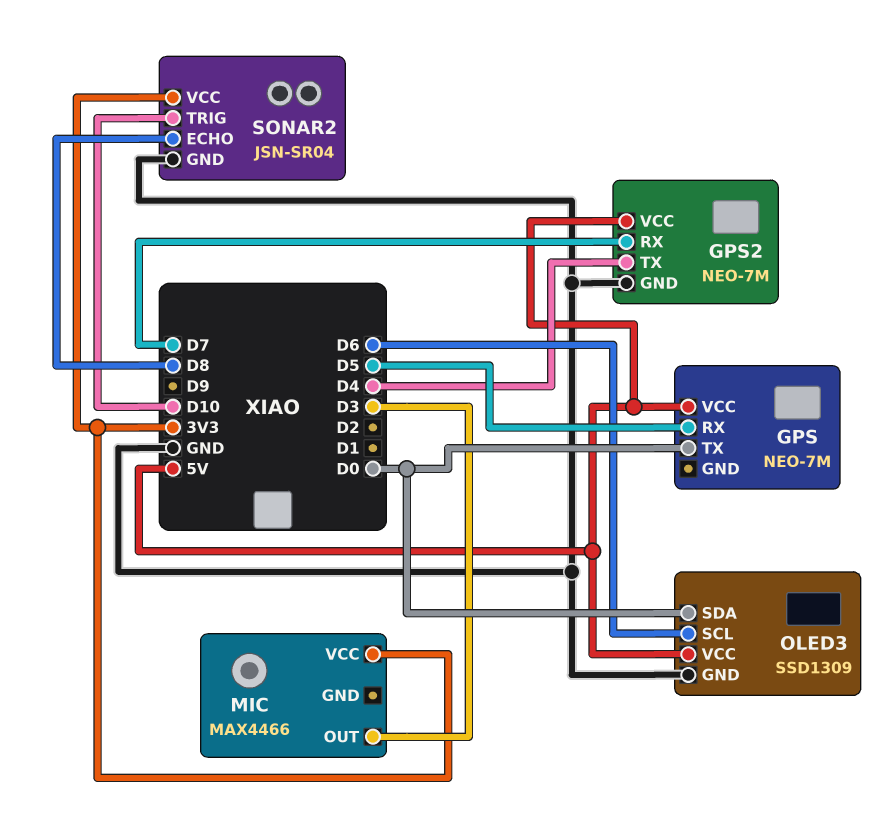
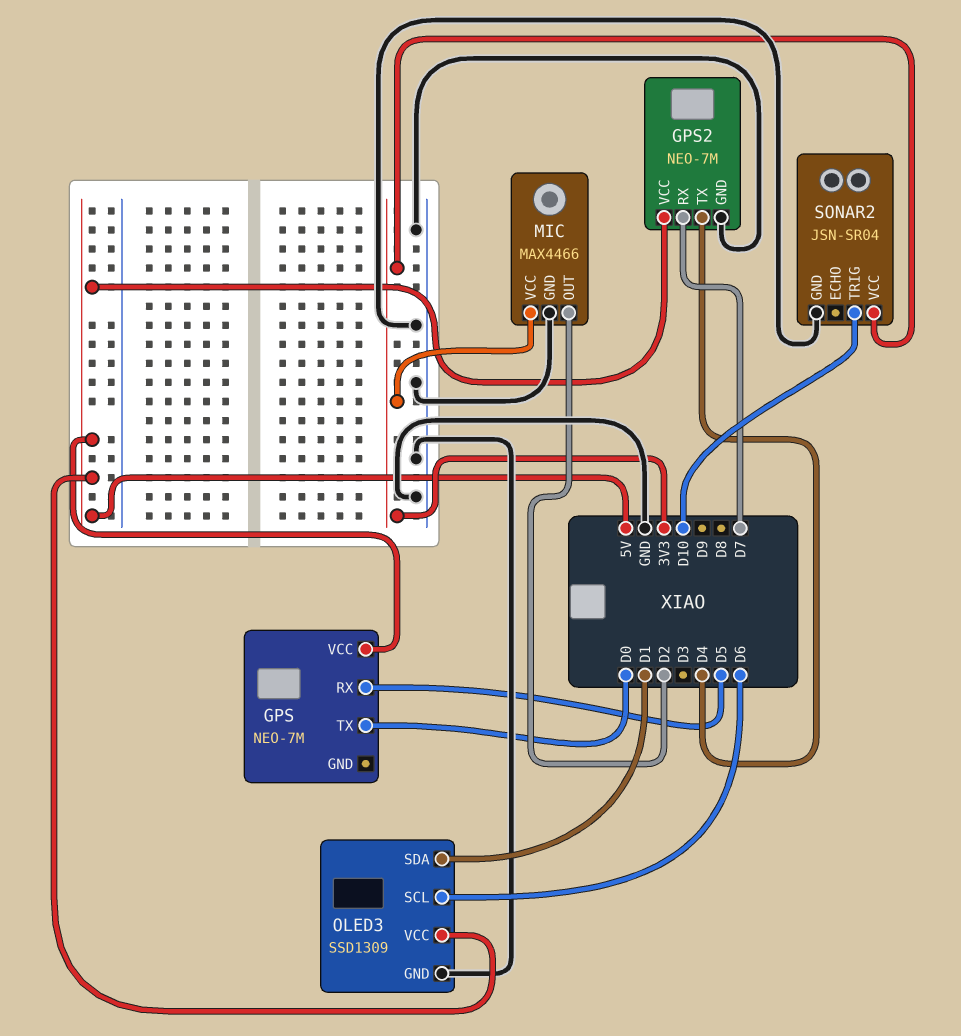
MIC pin GND: none -> GND
MIC pin OUT: D3 -> D2
OLED3 pin SDA: D0 -> D1
SONAR2 pin ECHO: D8 -> none

